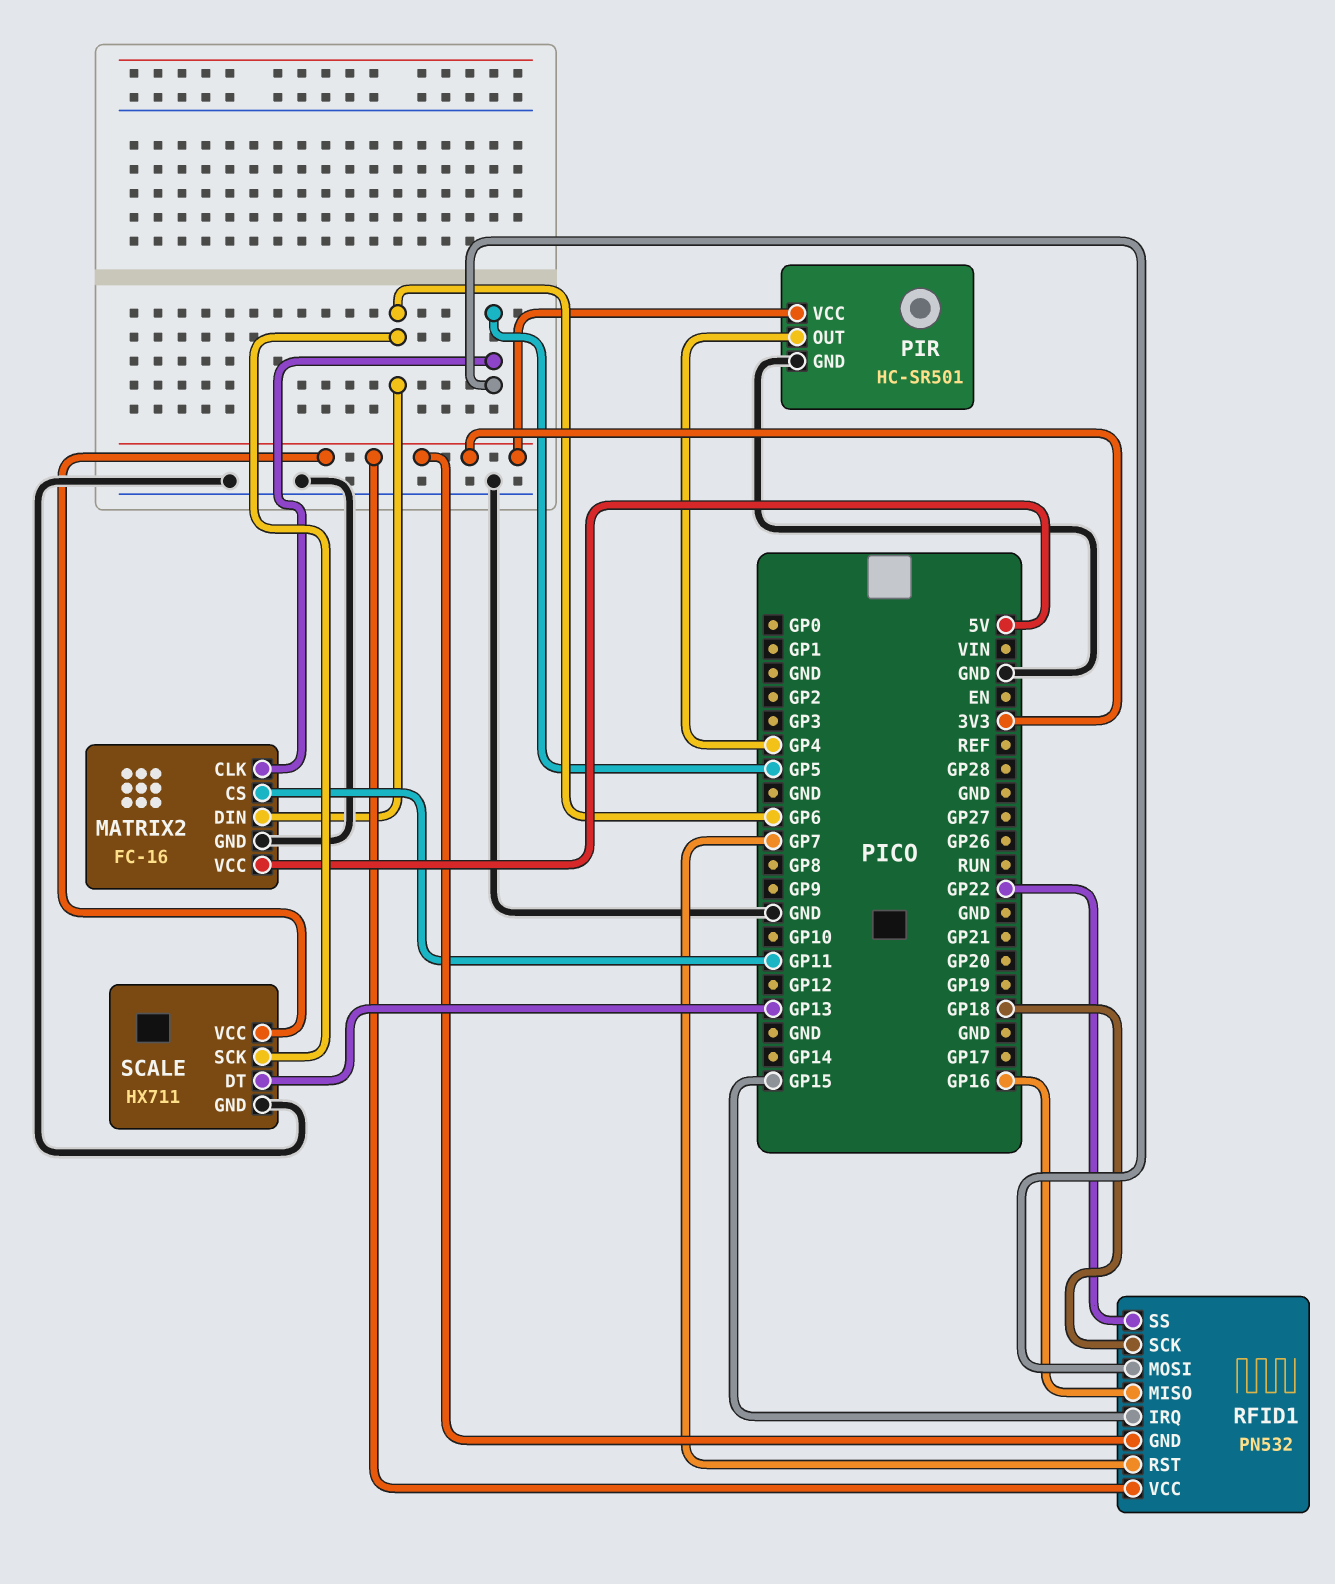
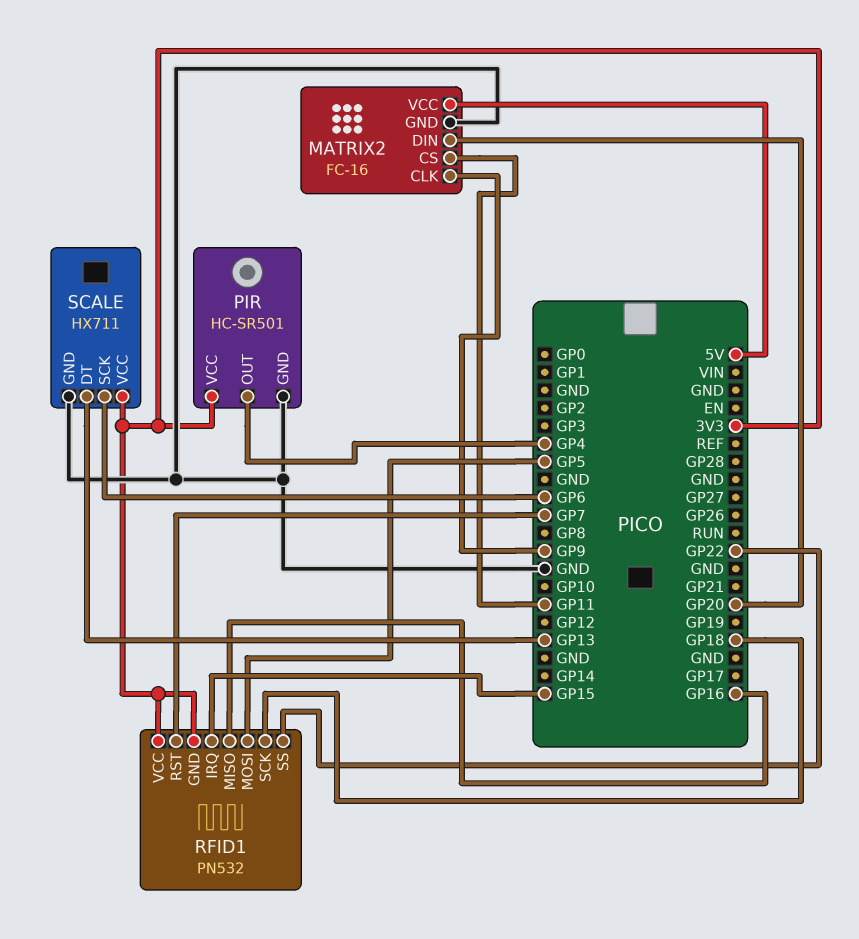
MATRIX2 pin CLK: GP5 -> GP9
MATRIX2 pin DIN: GP6 -> GP20

